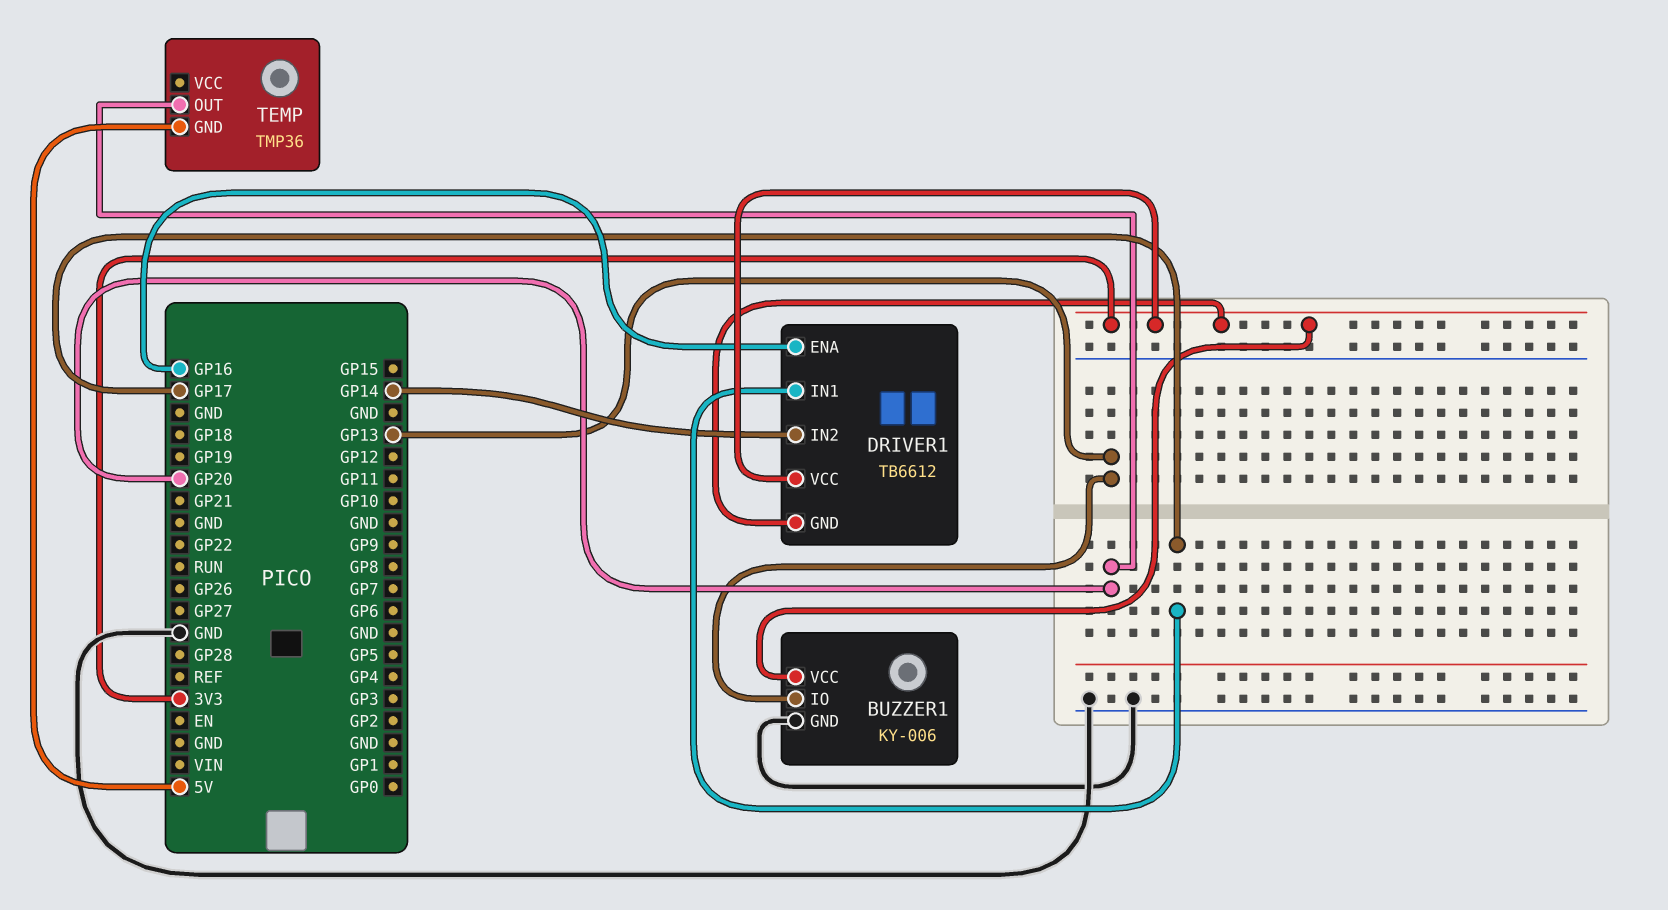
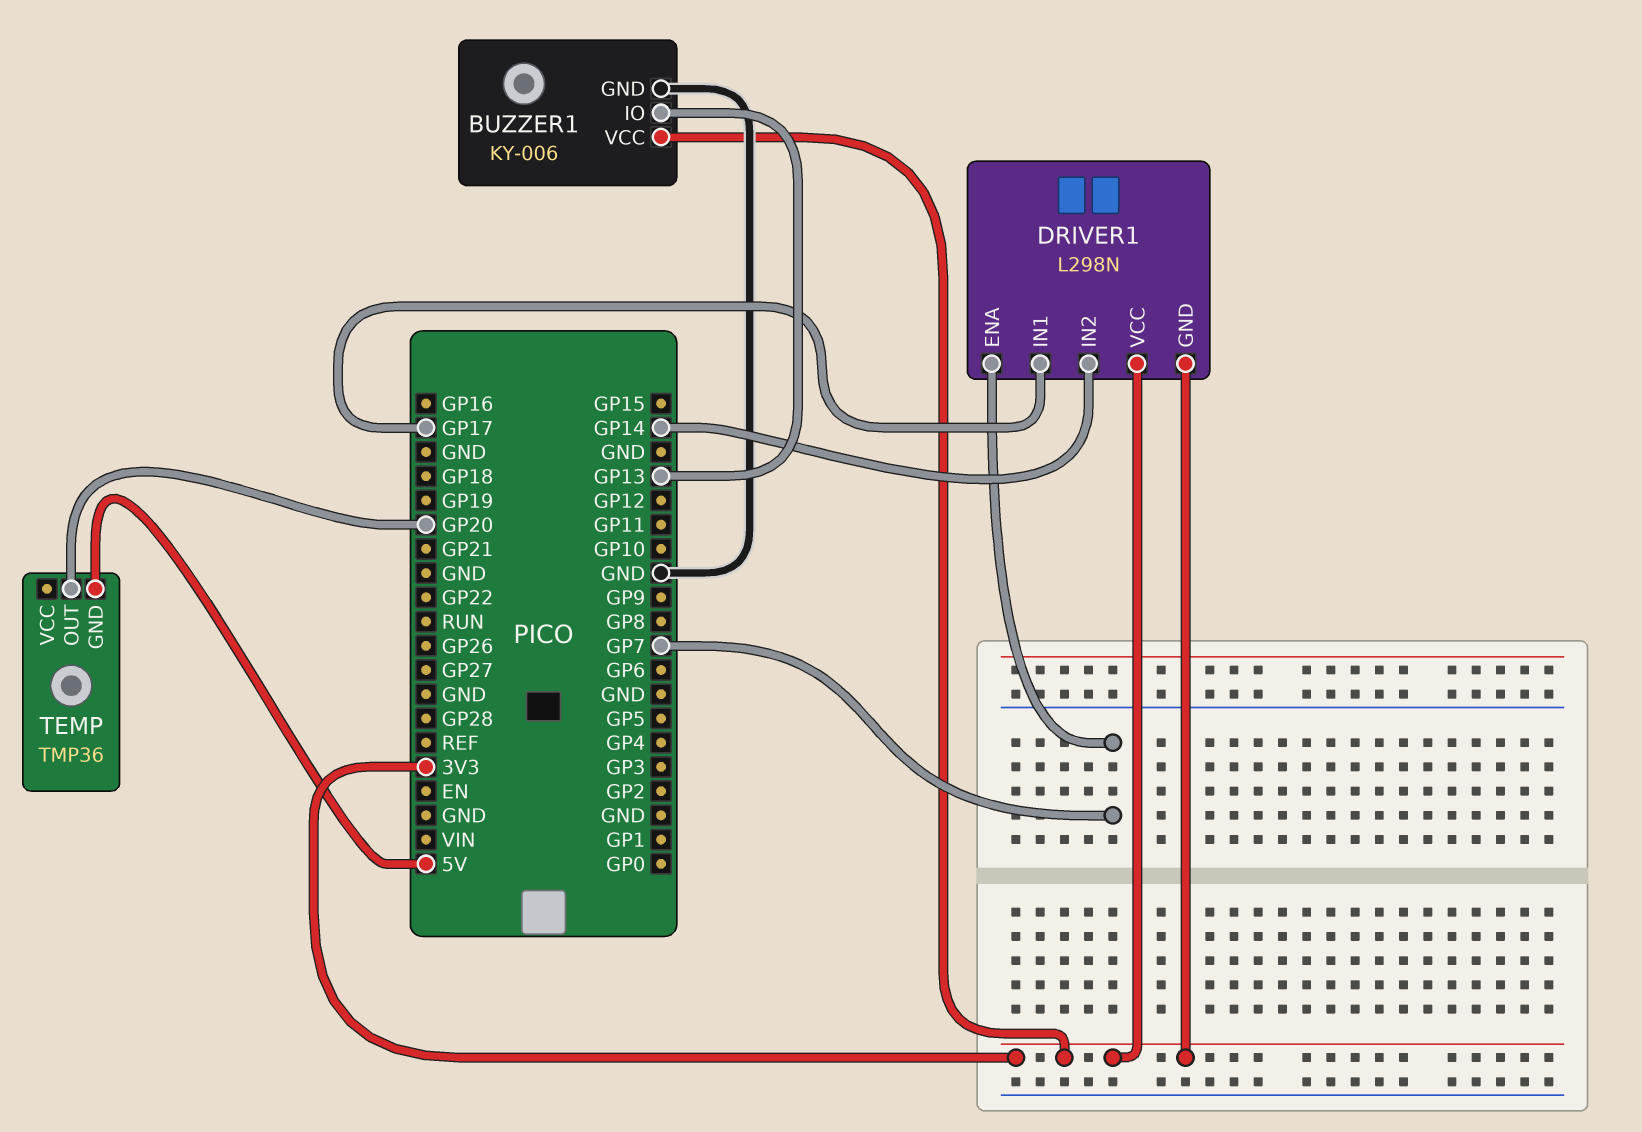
DRIVER1: TB6612 -> L298N
DRIVER1 pin ENA: GP16 -> GP7

